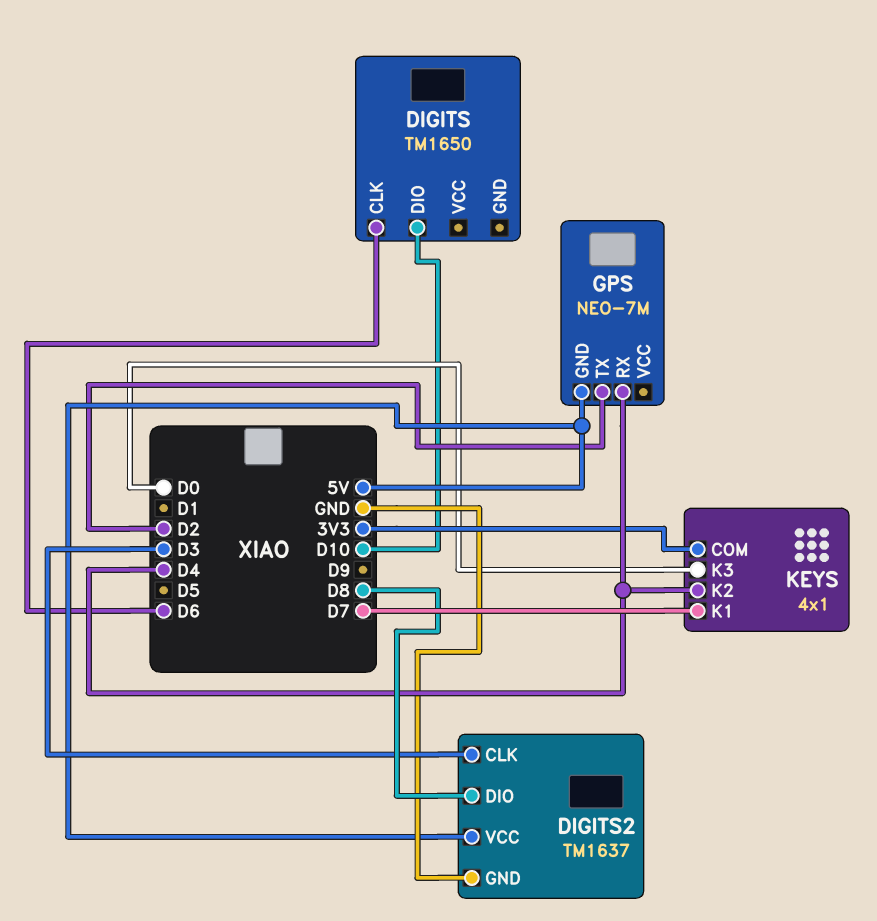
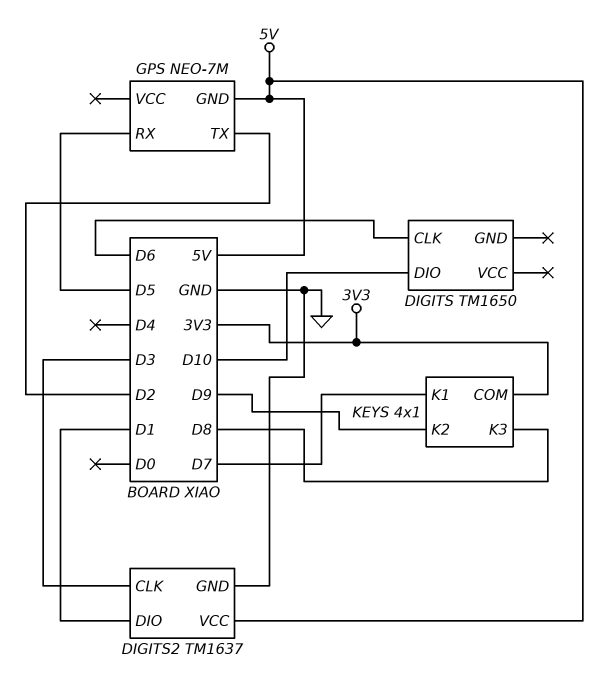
DIGITS2 pin DIO: D8 -> D1
GPS pin RX: D4 -> D5
KEYS pin K2: D4 -> D9
KEYS pin K3: D0 -> D8

